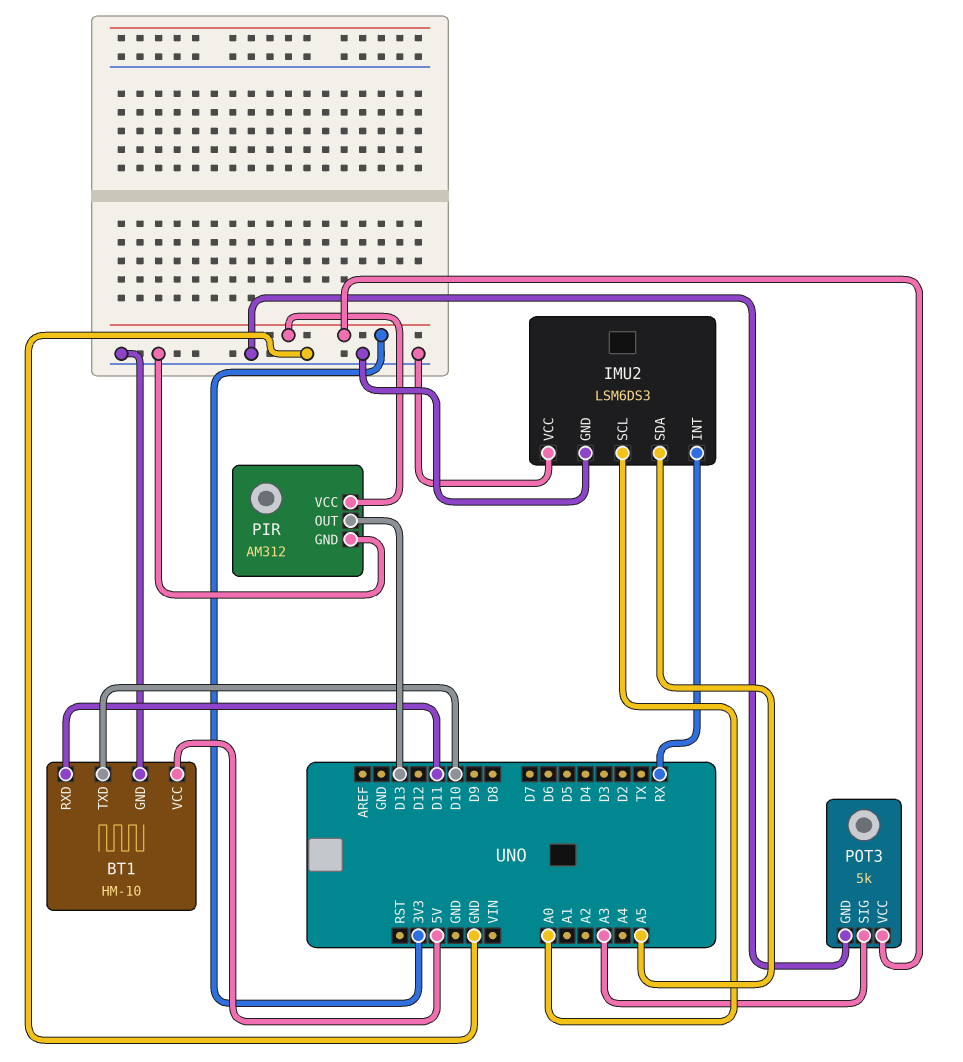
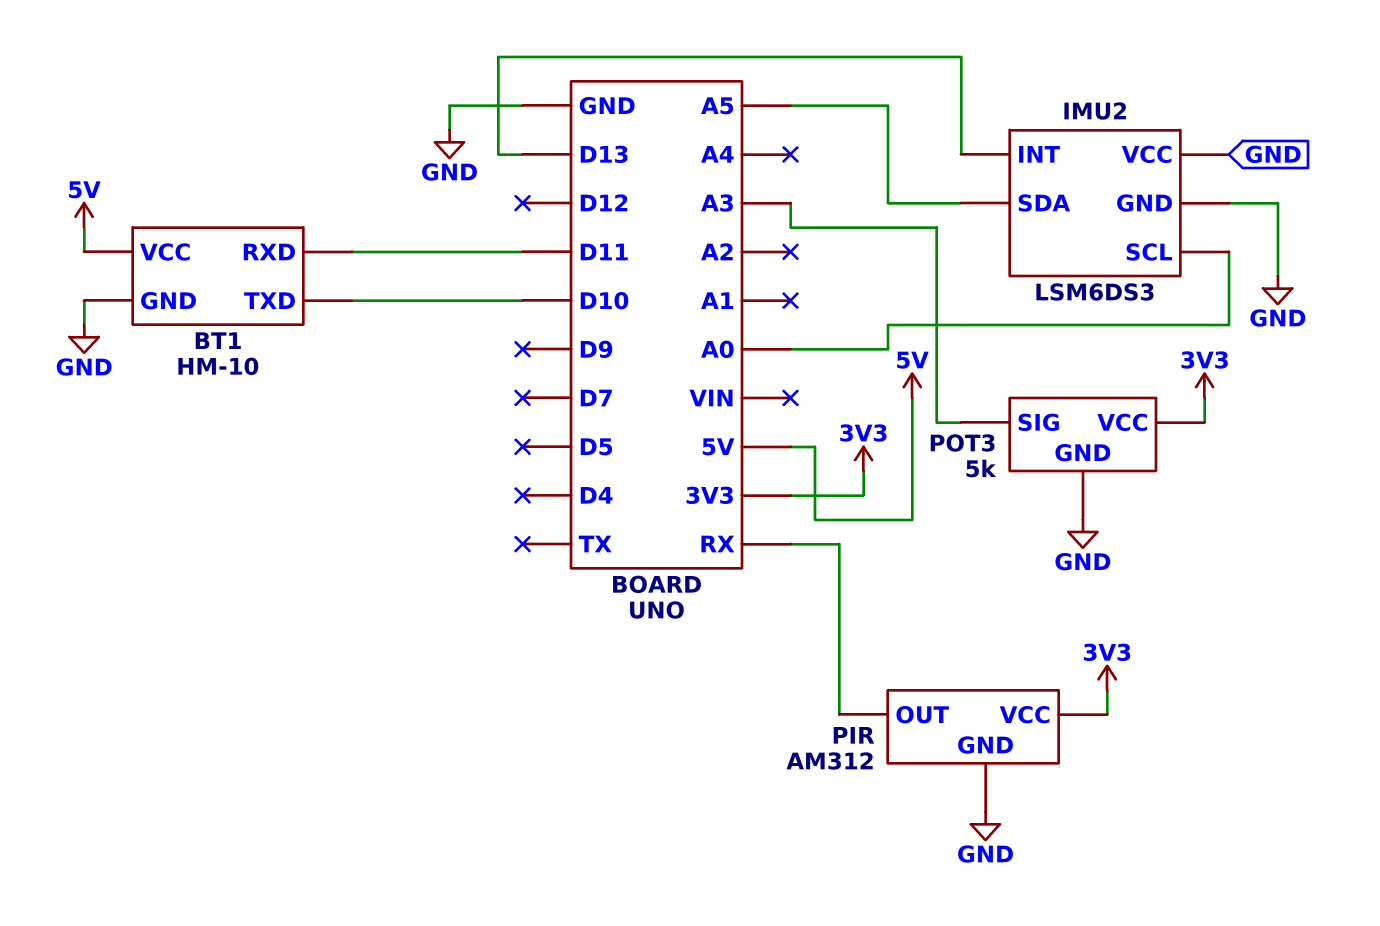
IMU2 pin INT: RX -> D13
PIR pin OUT: D13 -> RX

